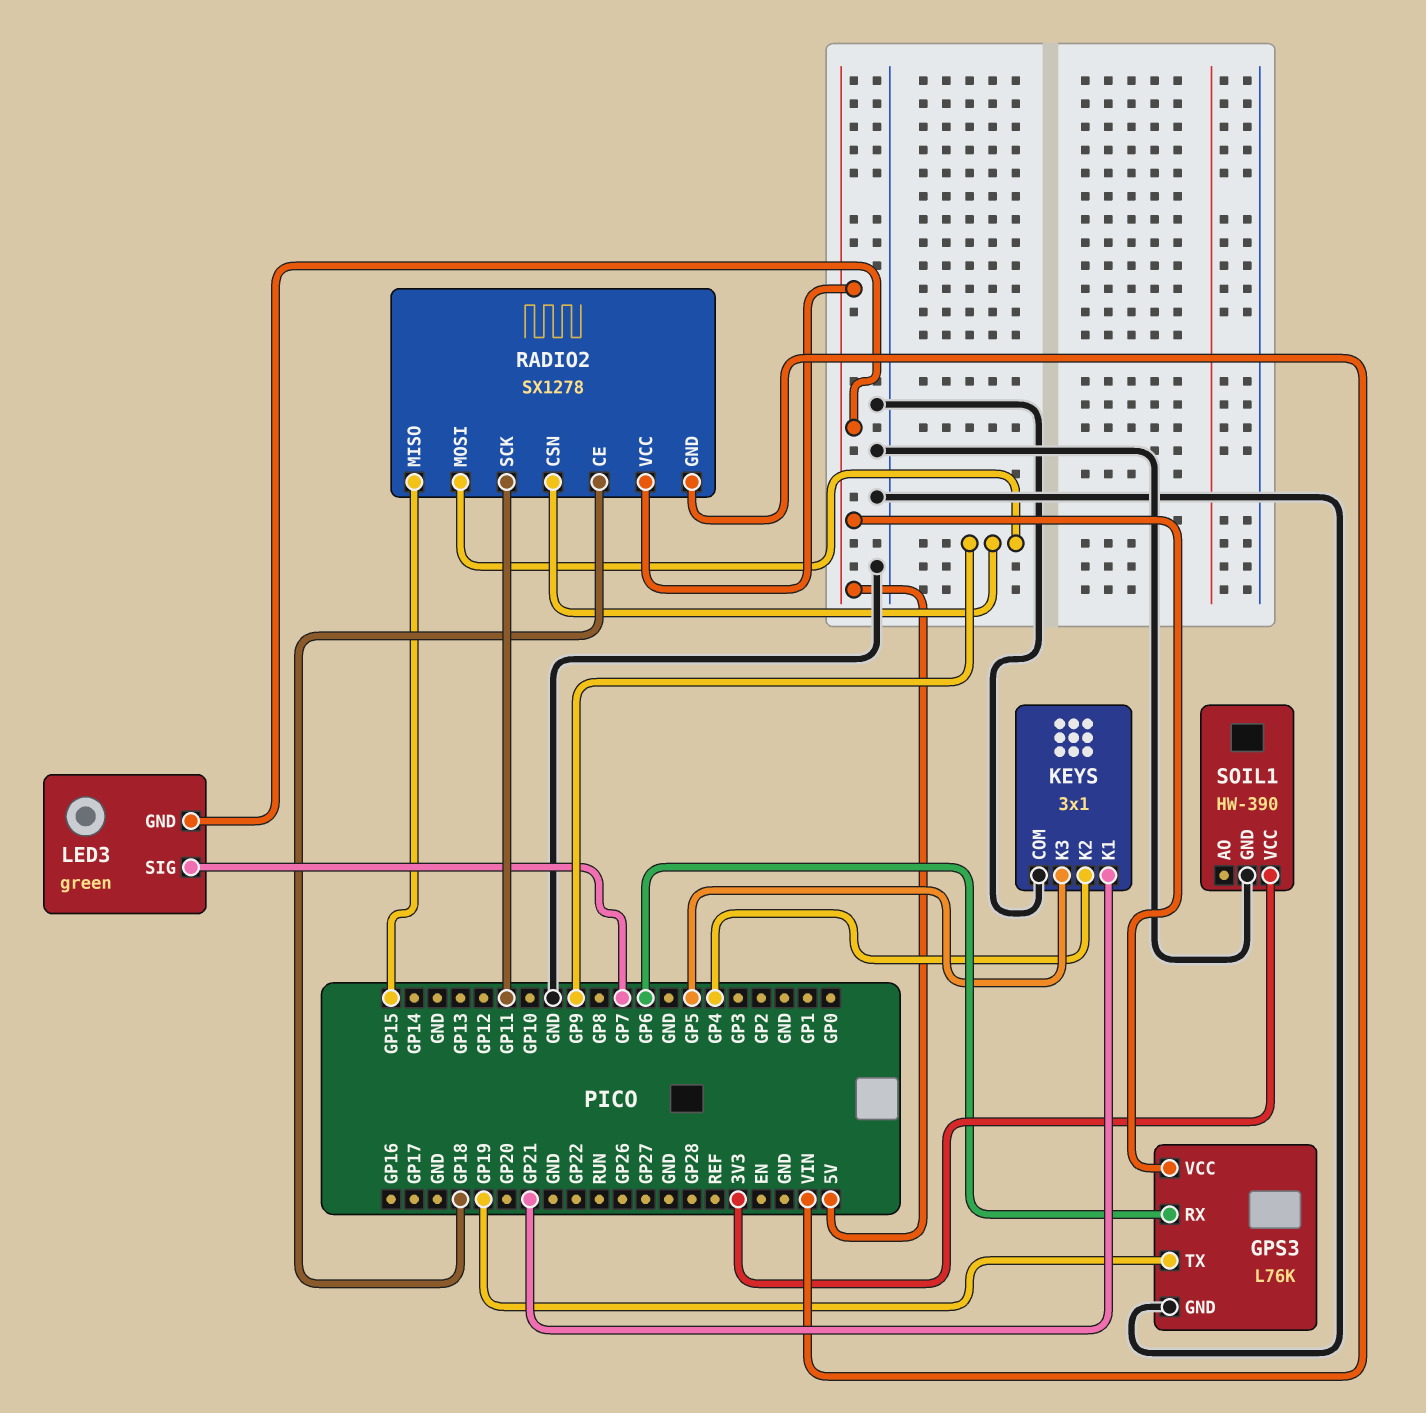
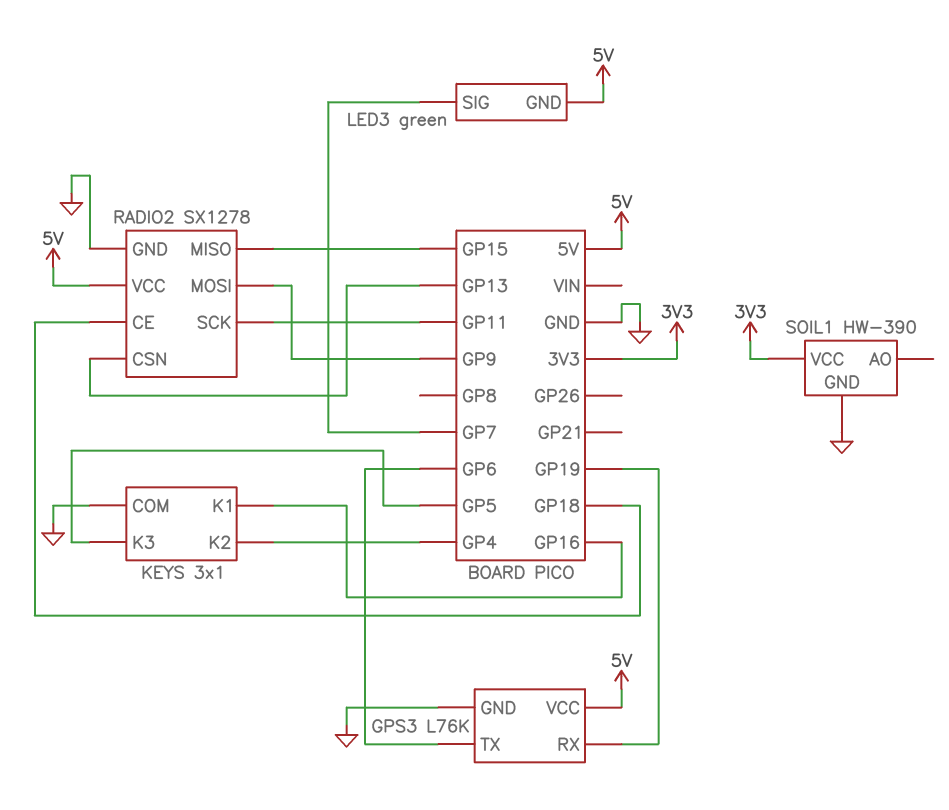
GPS3 pin RX: GP6 -> GP19
GPS3 pin TX: GP19 -> GP6
KEYS pin K1: GP21 -> GP16
RADIO2 pin CSN: GP9 -> GP13
RADIO2 pin GND: VIN -> GND

